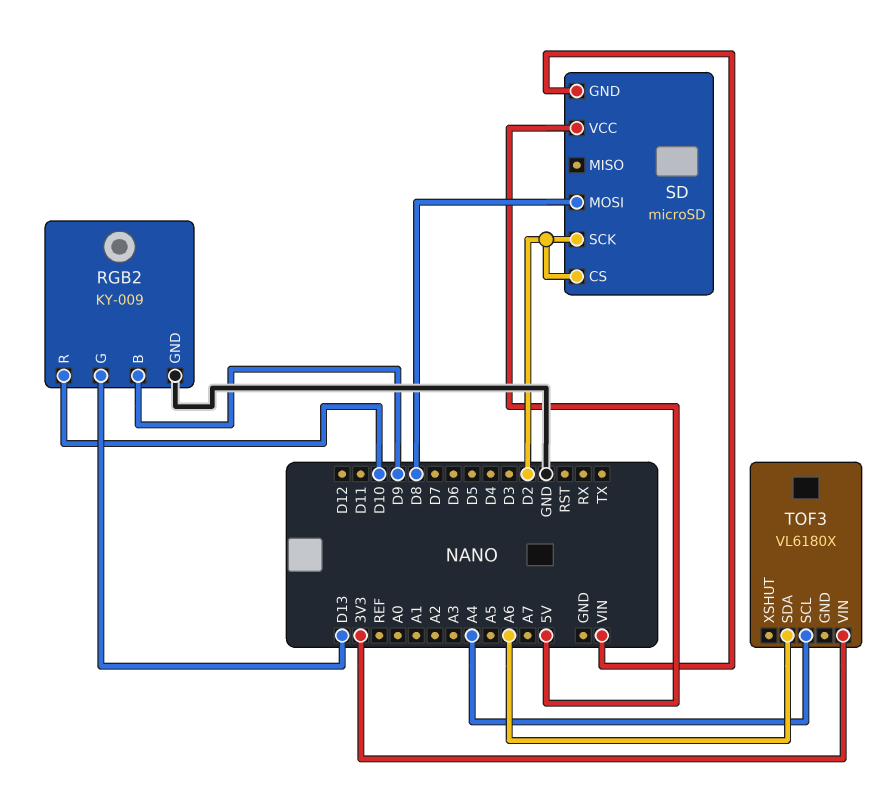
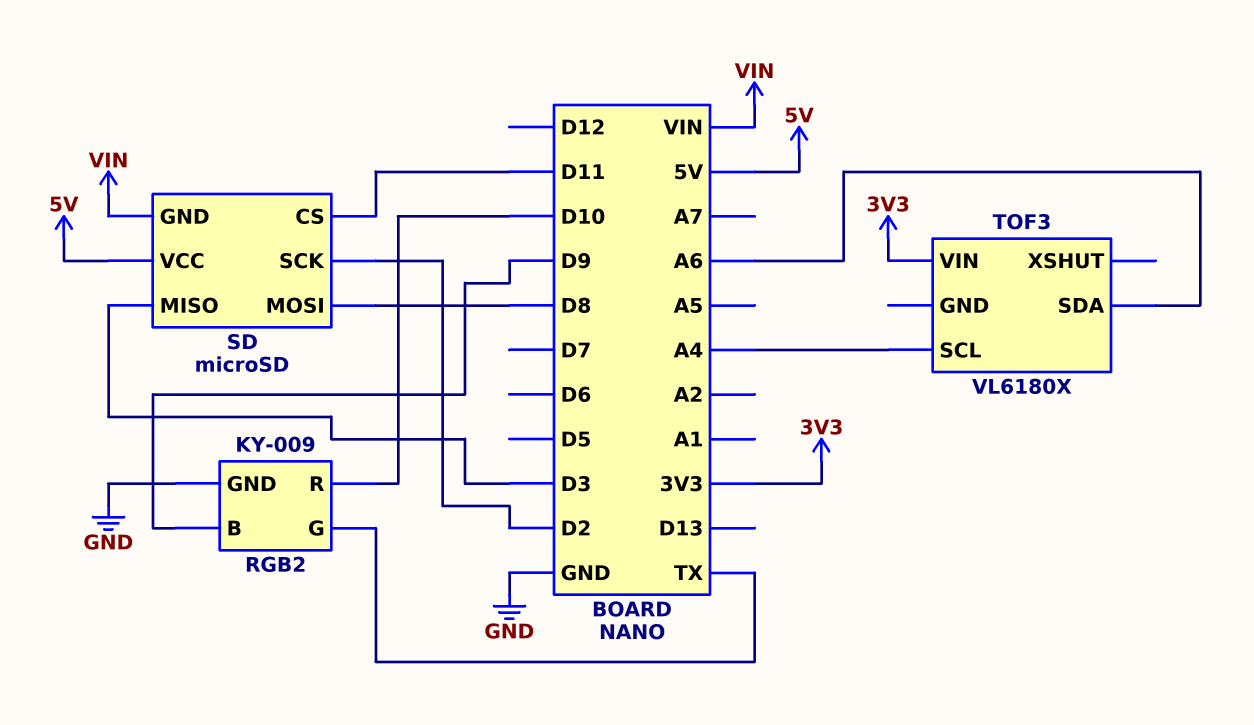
RGB2 pin G: D13 -> TX
SD pin CS: D2 -> D11
SD pin MISO: none -> D3

